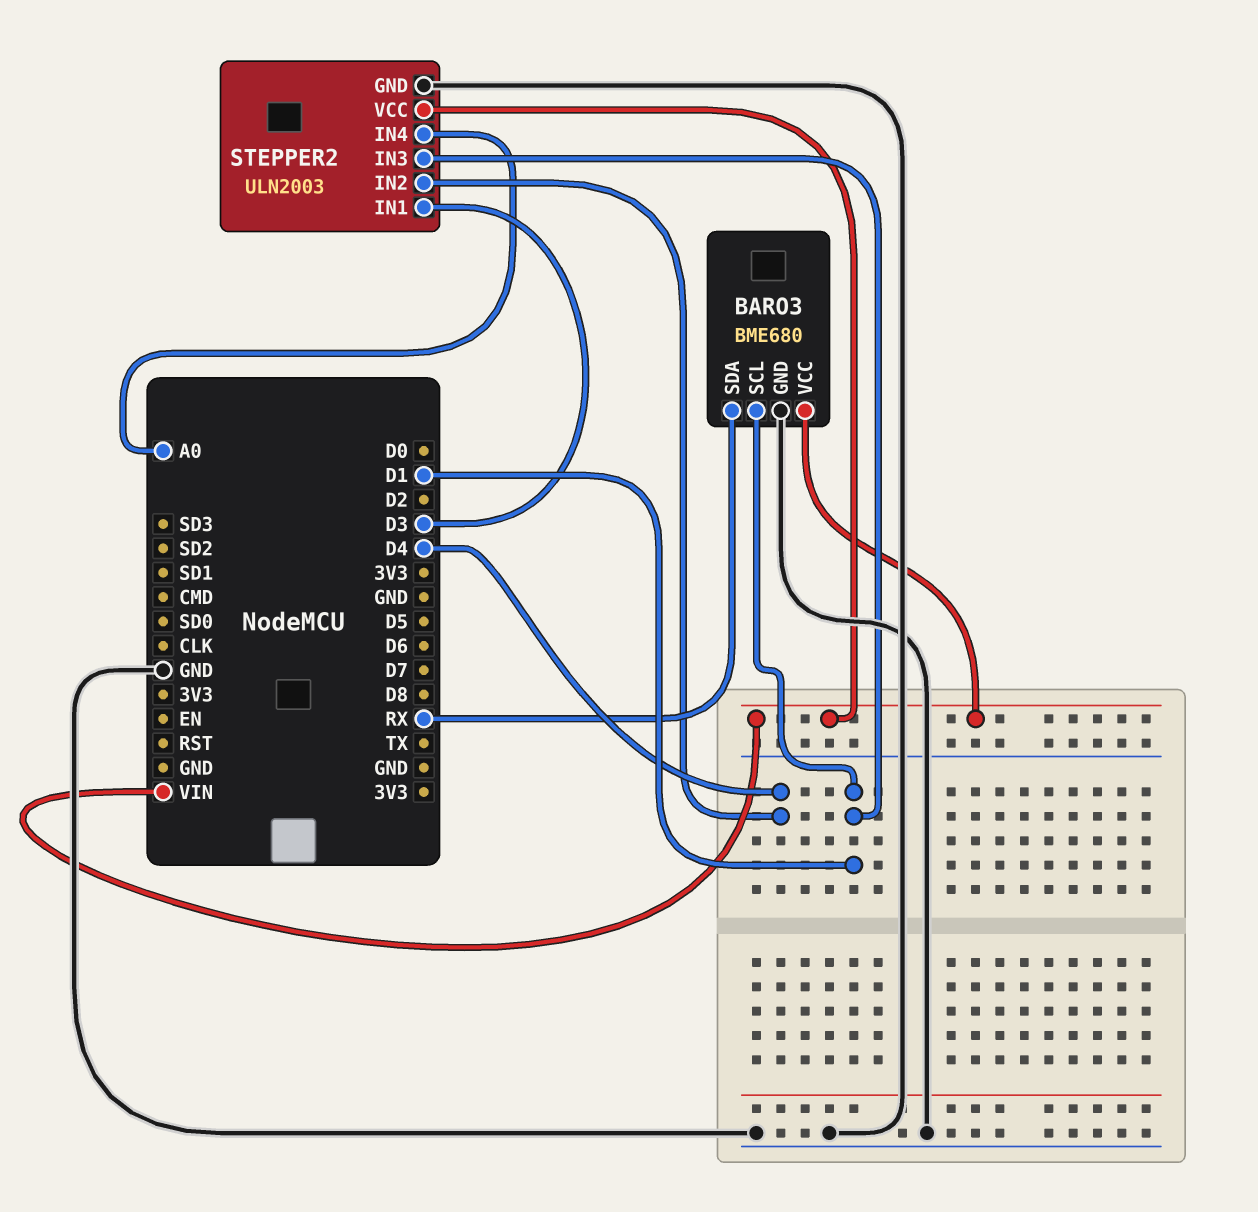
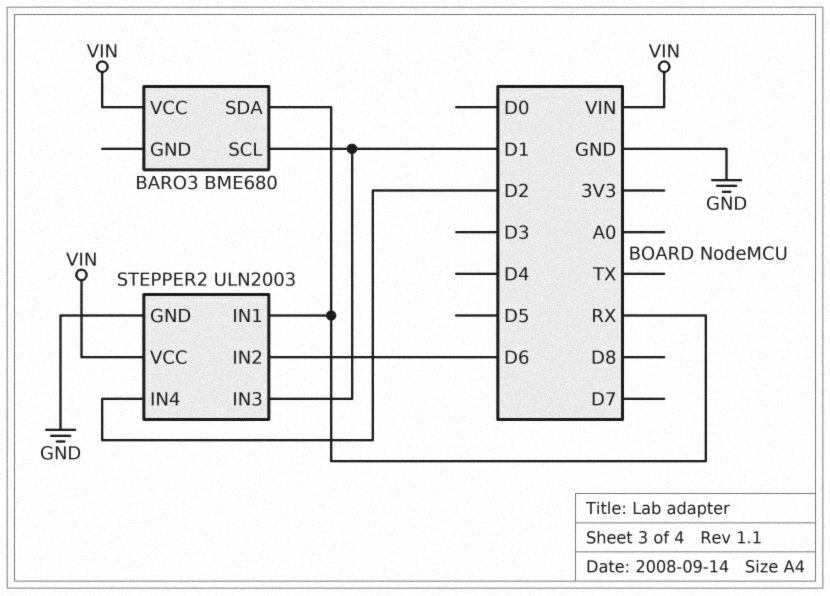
BARO3 pin GND: GND -> none
STEPPER2 pin IN1: D3 -> RX
STEPPER2 pin IN2: D4 -> D6
STEPPER2 pin IN4: A0 -> D2

